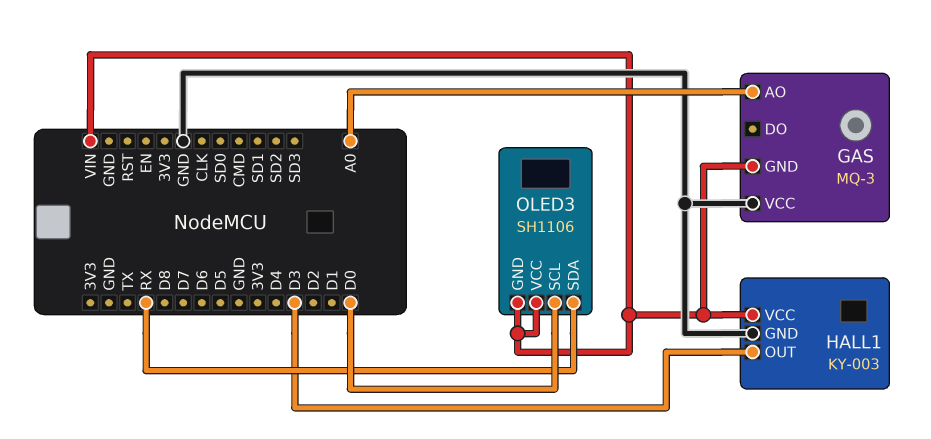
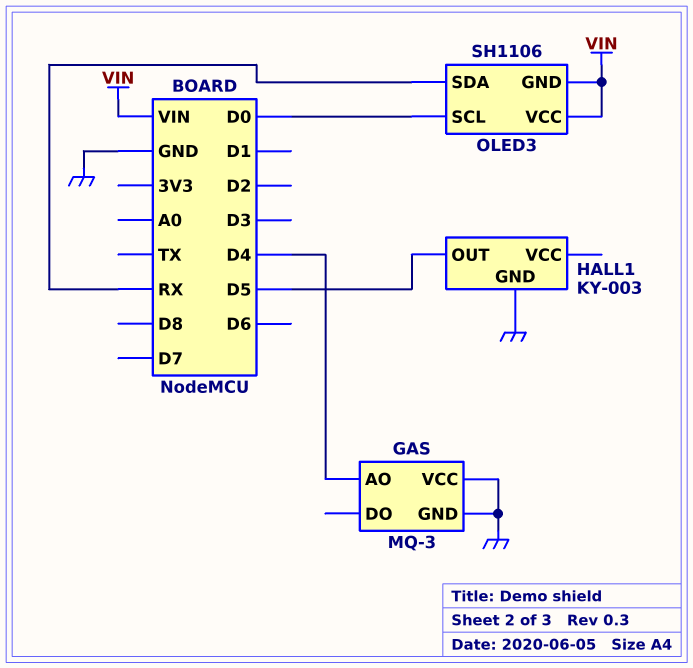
GAS pin AO: A0 -> D4
GAS pin GND: VIN -> GND
HALL1 pin OUT: D3 -> D5
HALL1 pin VCC: VIN -> none

